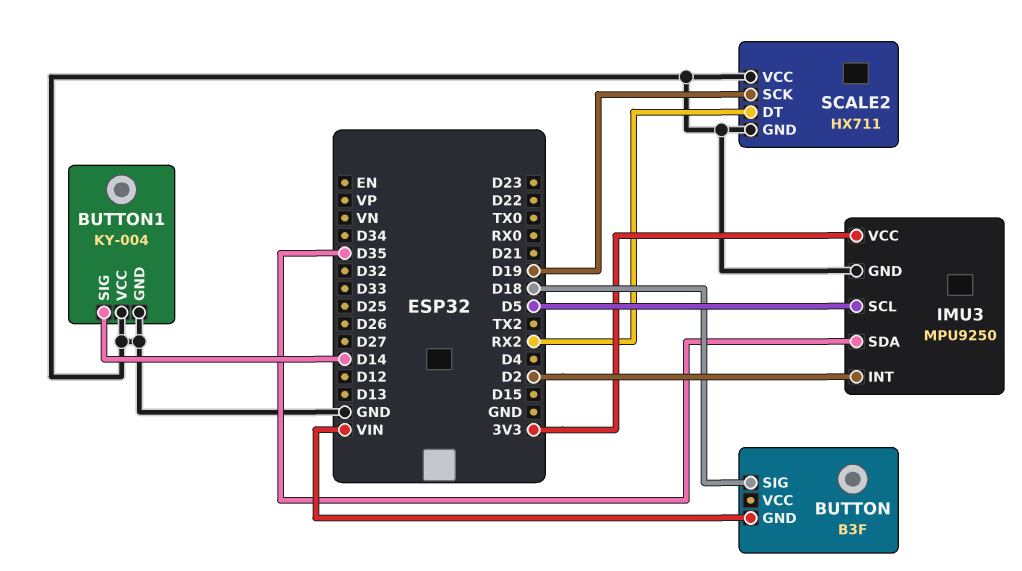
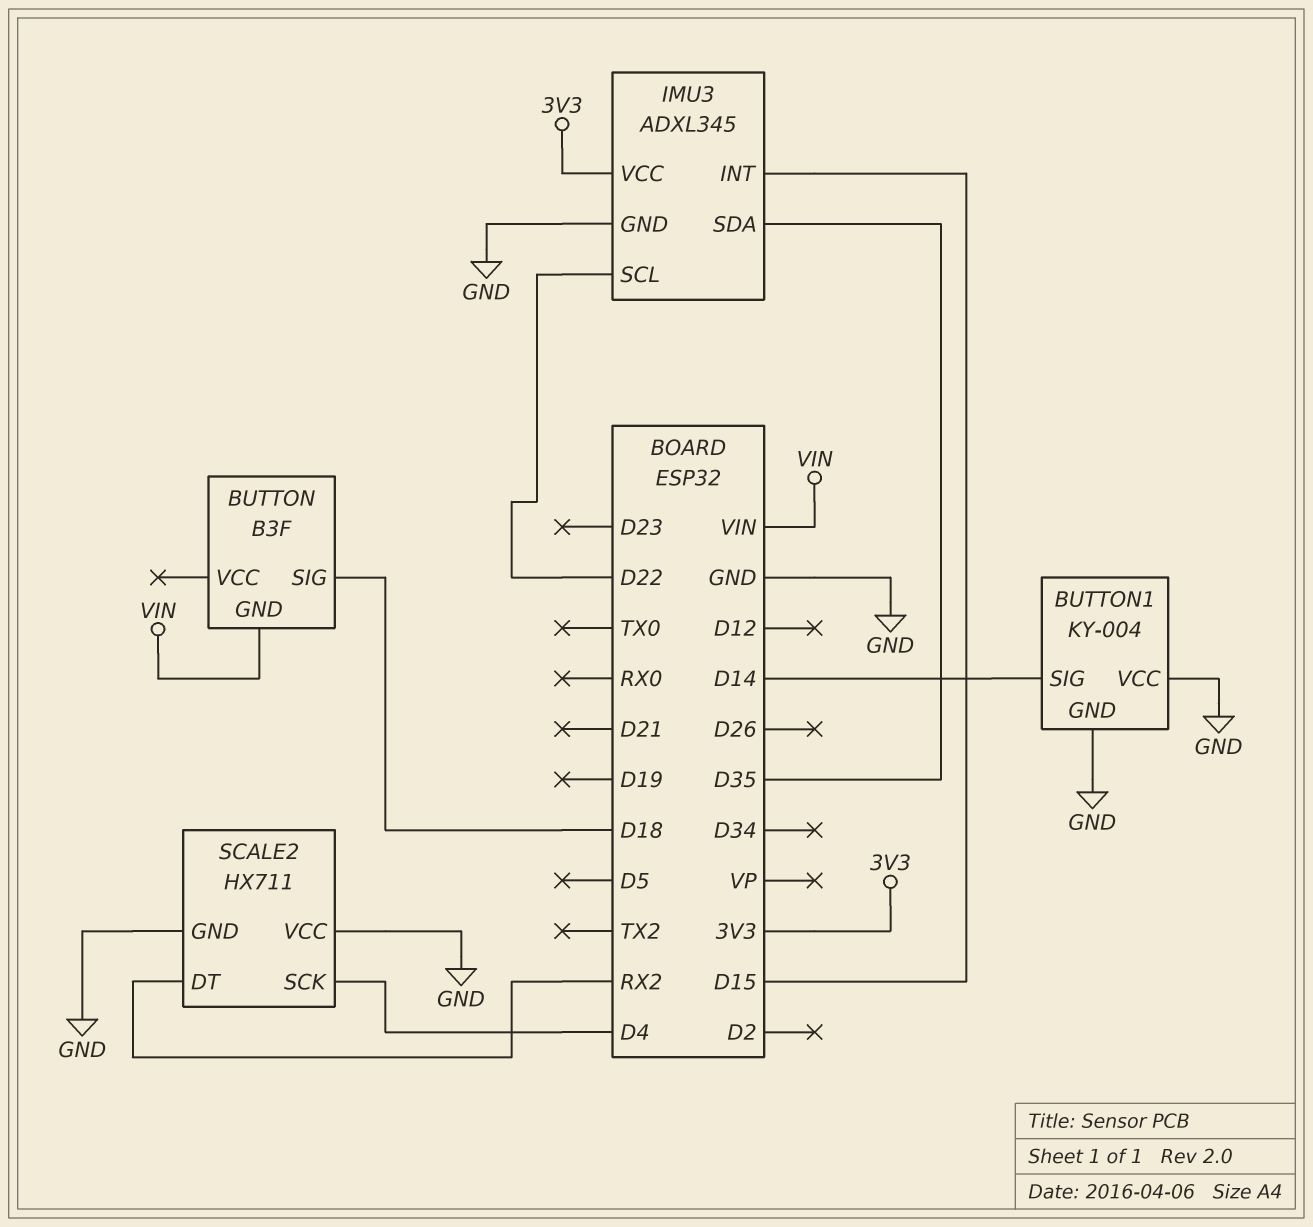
IMU3: MPU9250 -> ADXL345
IMU3 pin INT: D2 -> D15
IMU3 pin SCL: D5 -> D22
SCALE2 pin SCK: D19 -> D4

